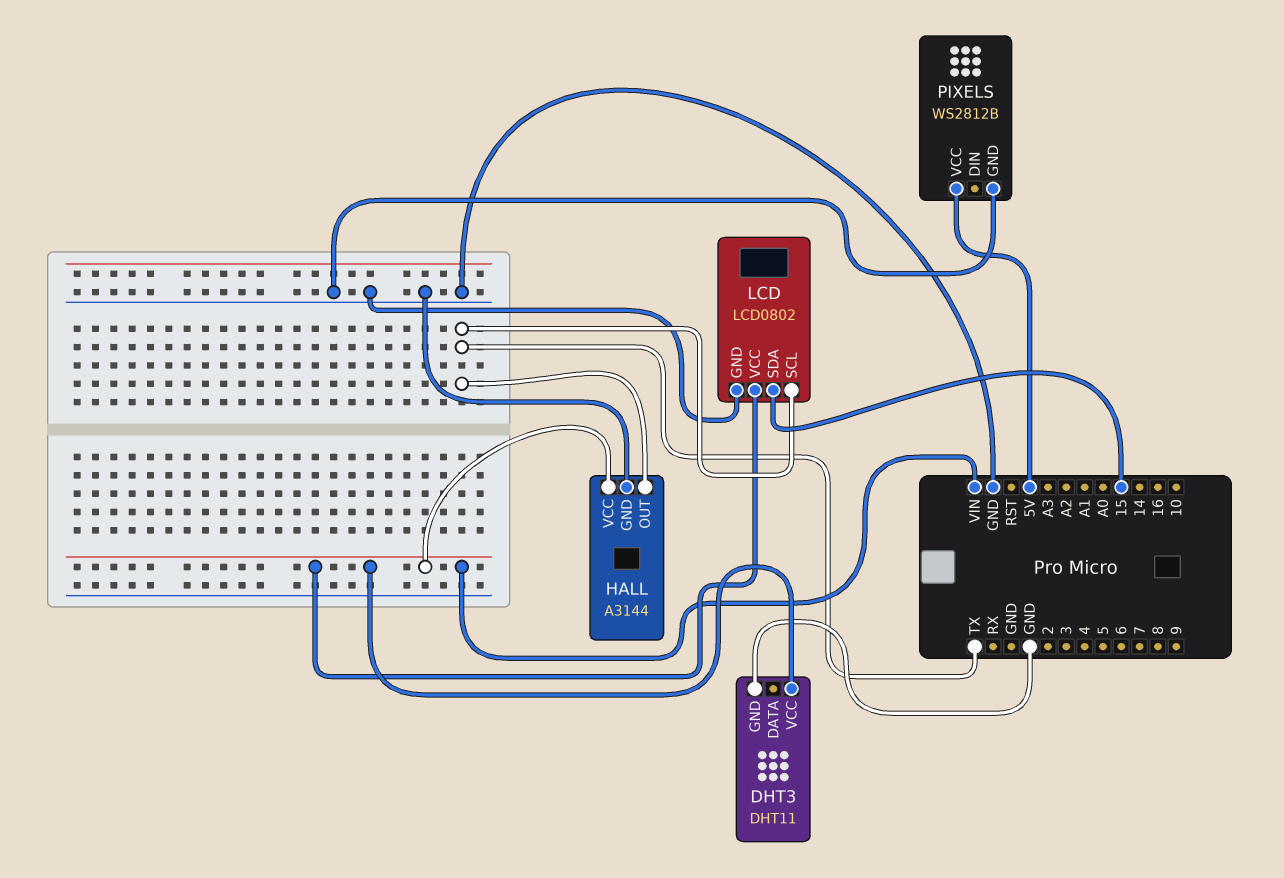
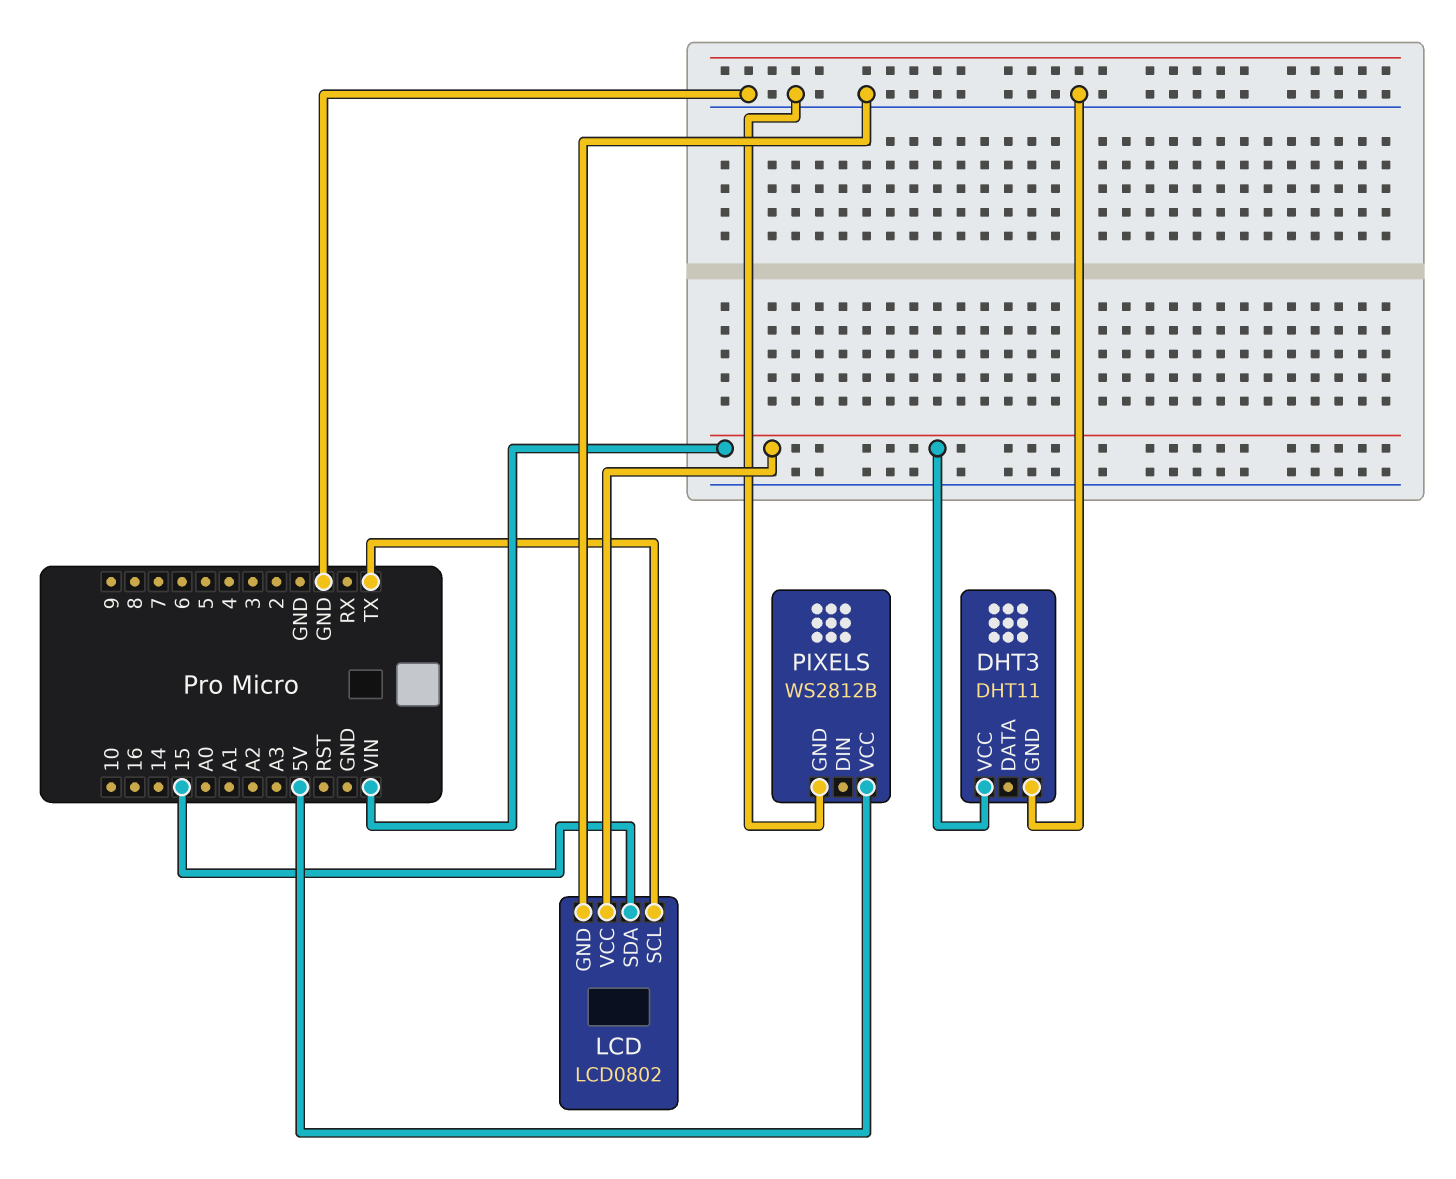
HALL: A3144 -> none
HALL pin GND: GND -> none
HALL pin OUT: TX -> none
HALL pin VCC: VIN -> none

